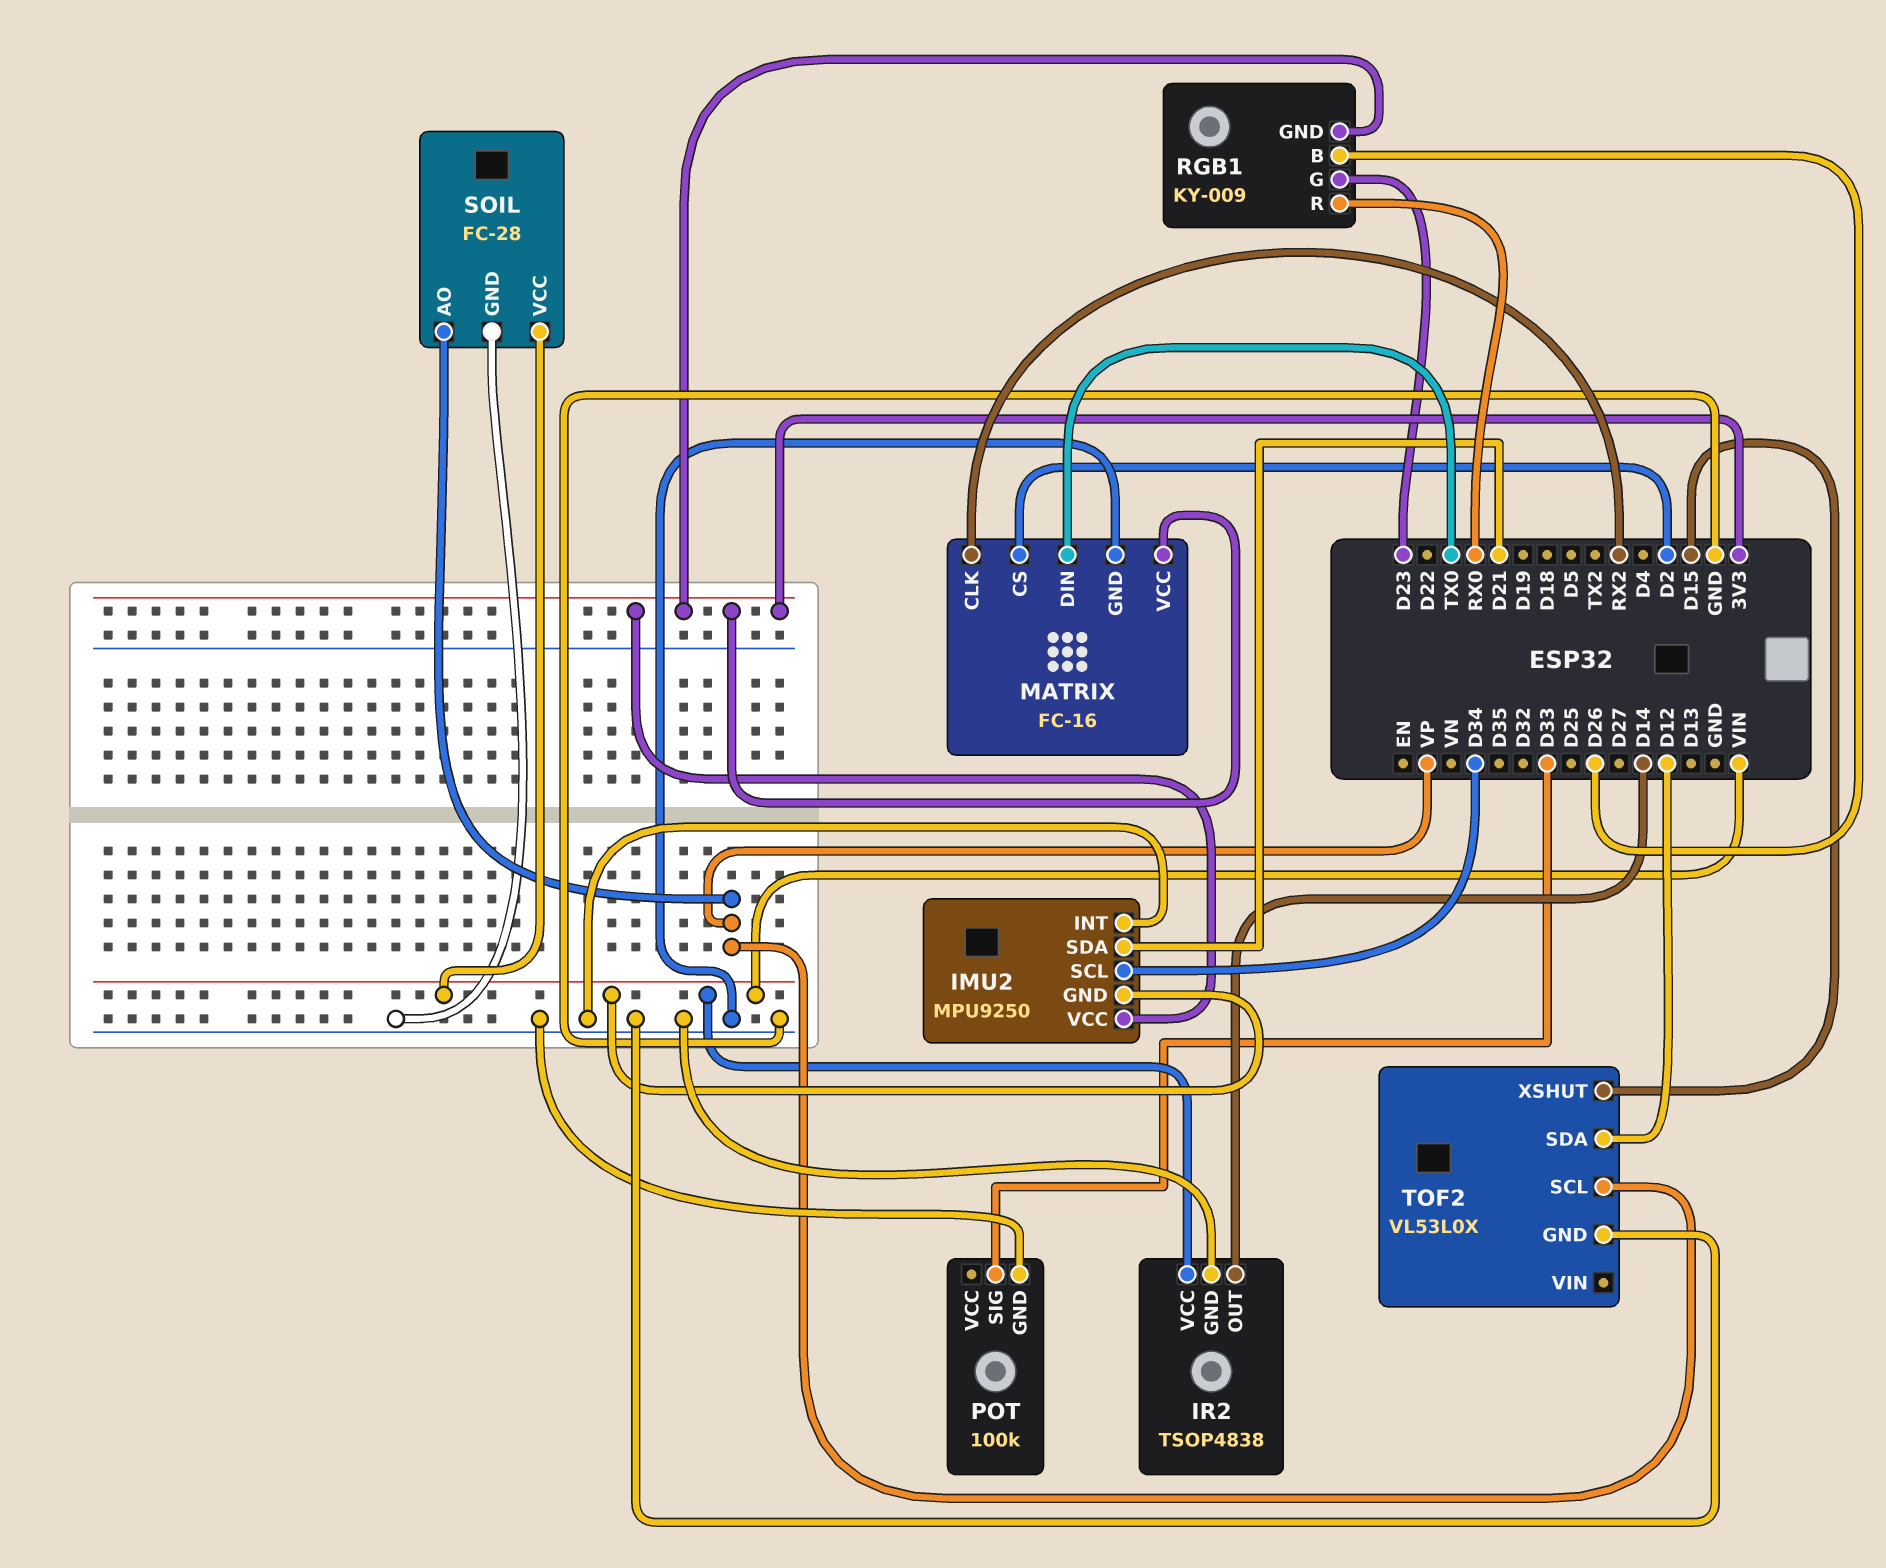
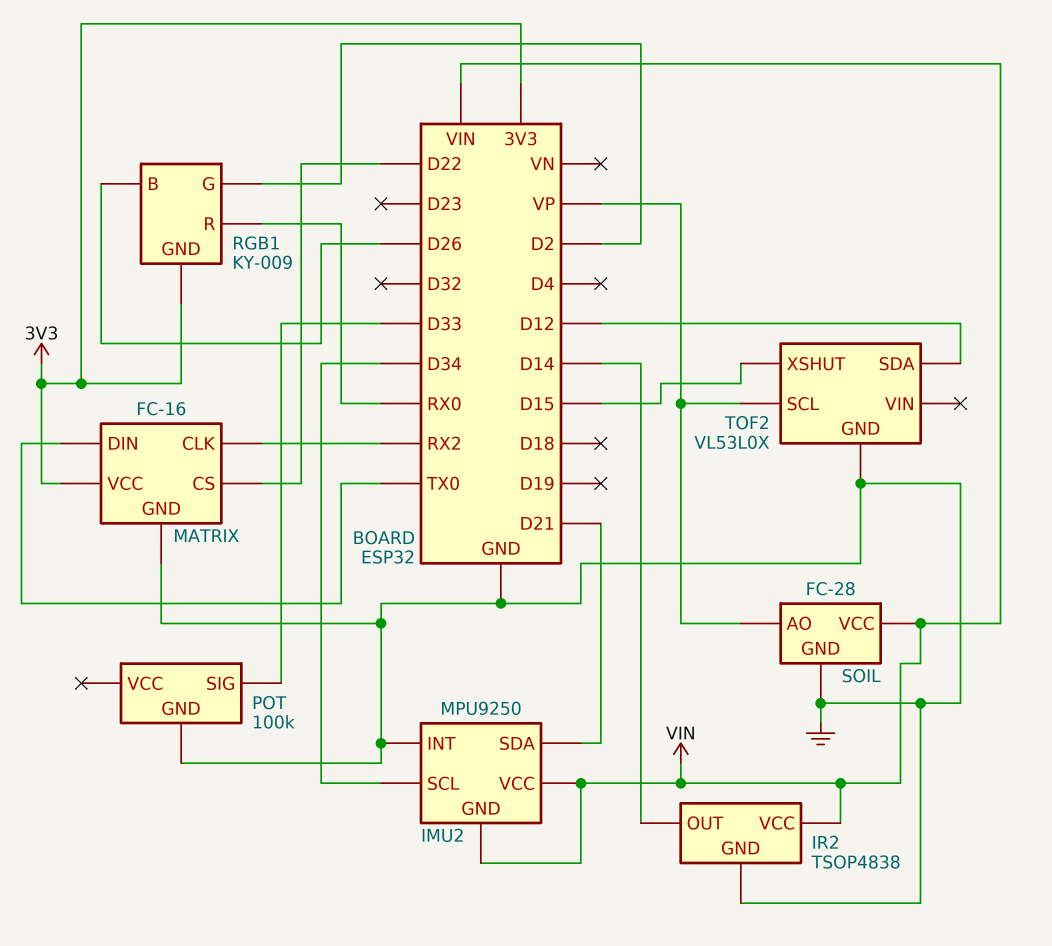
IMU2 pin VCC: 3V3 -> VIN
MATRIX pin CS: D2 -> D22
RGB1 pin G: D23 -> D2

